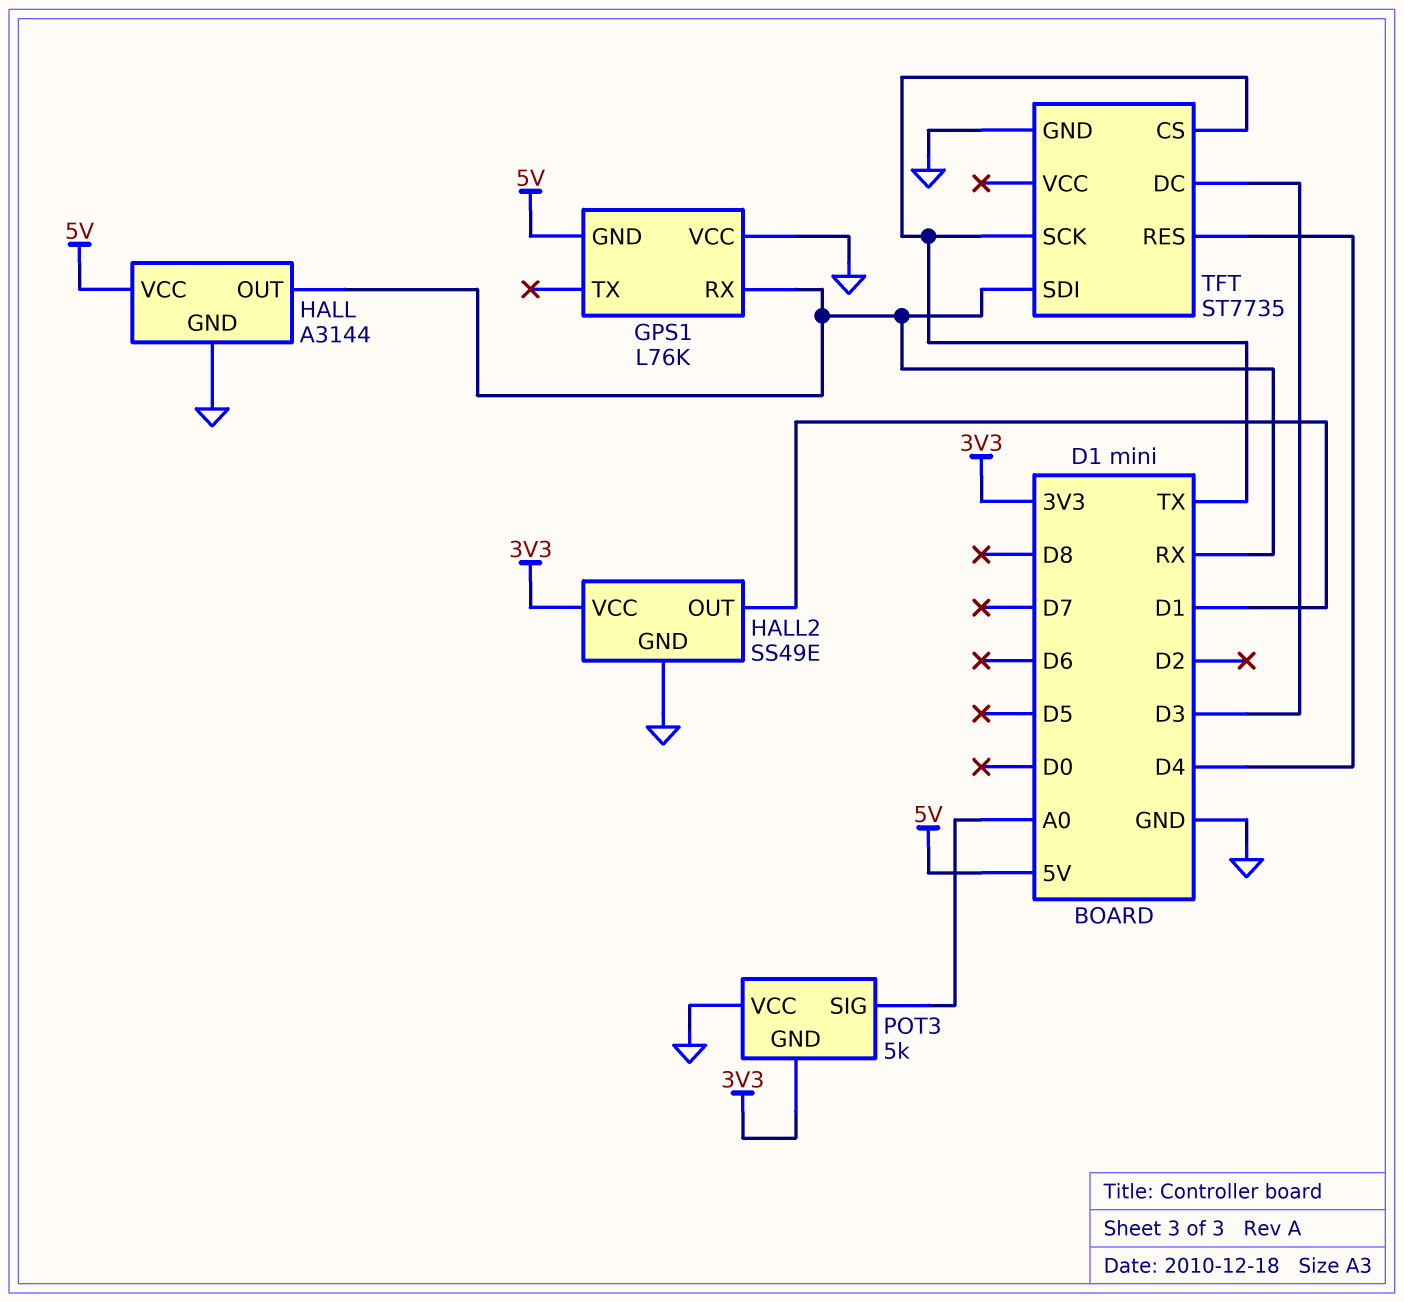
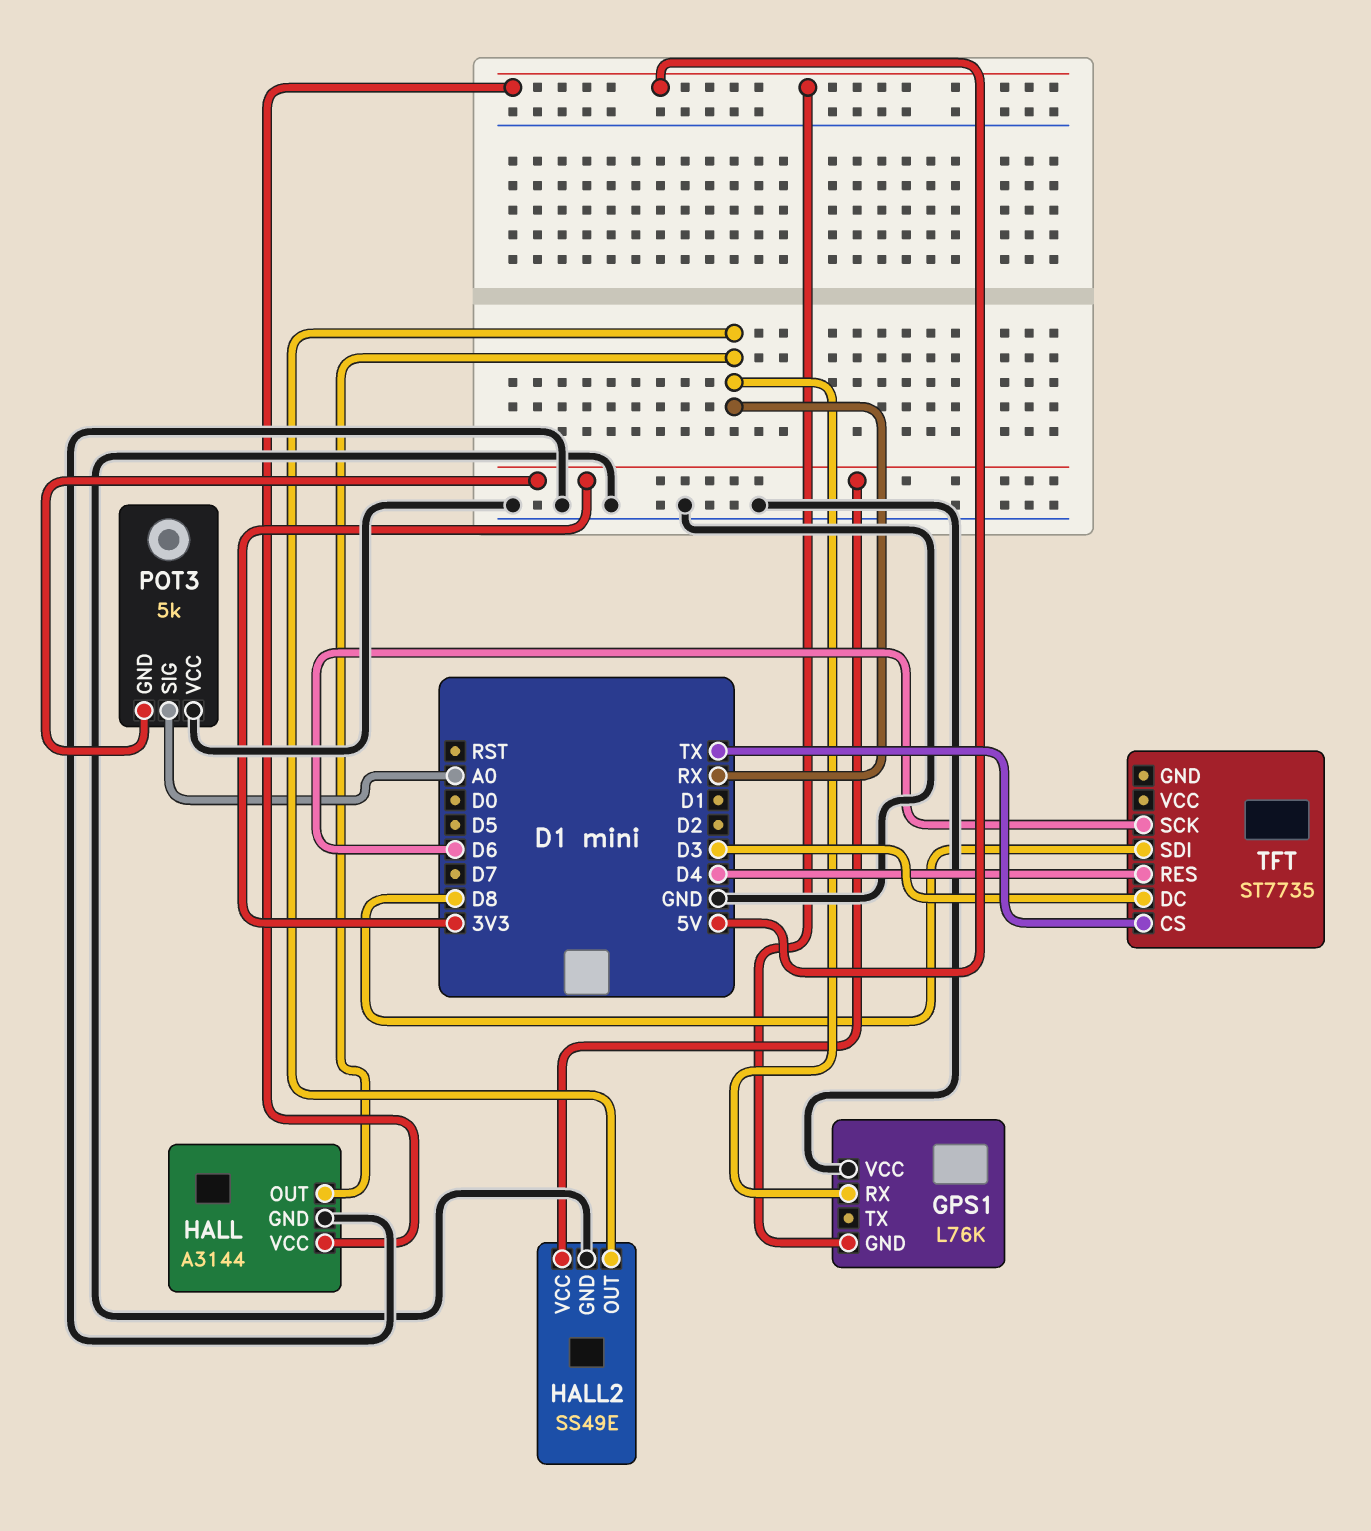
HALL2 pin OUT: D1 -> RX
TFT pin GND: GND -> none
TFT pin SCK: TX -> D6
TFT pin SDI: RX -> D8

